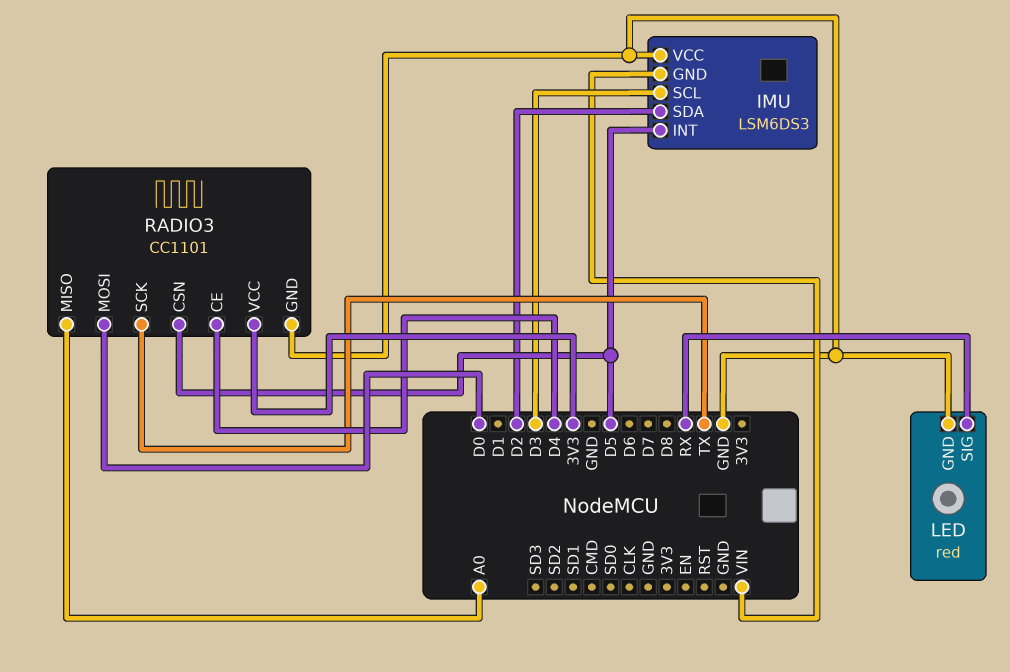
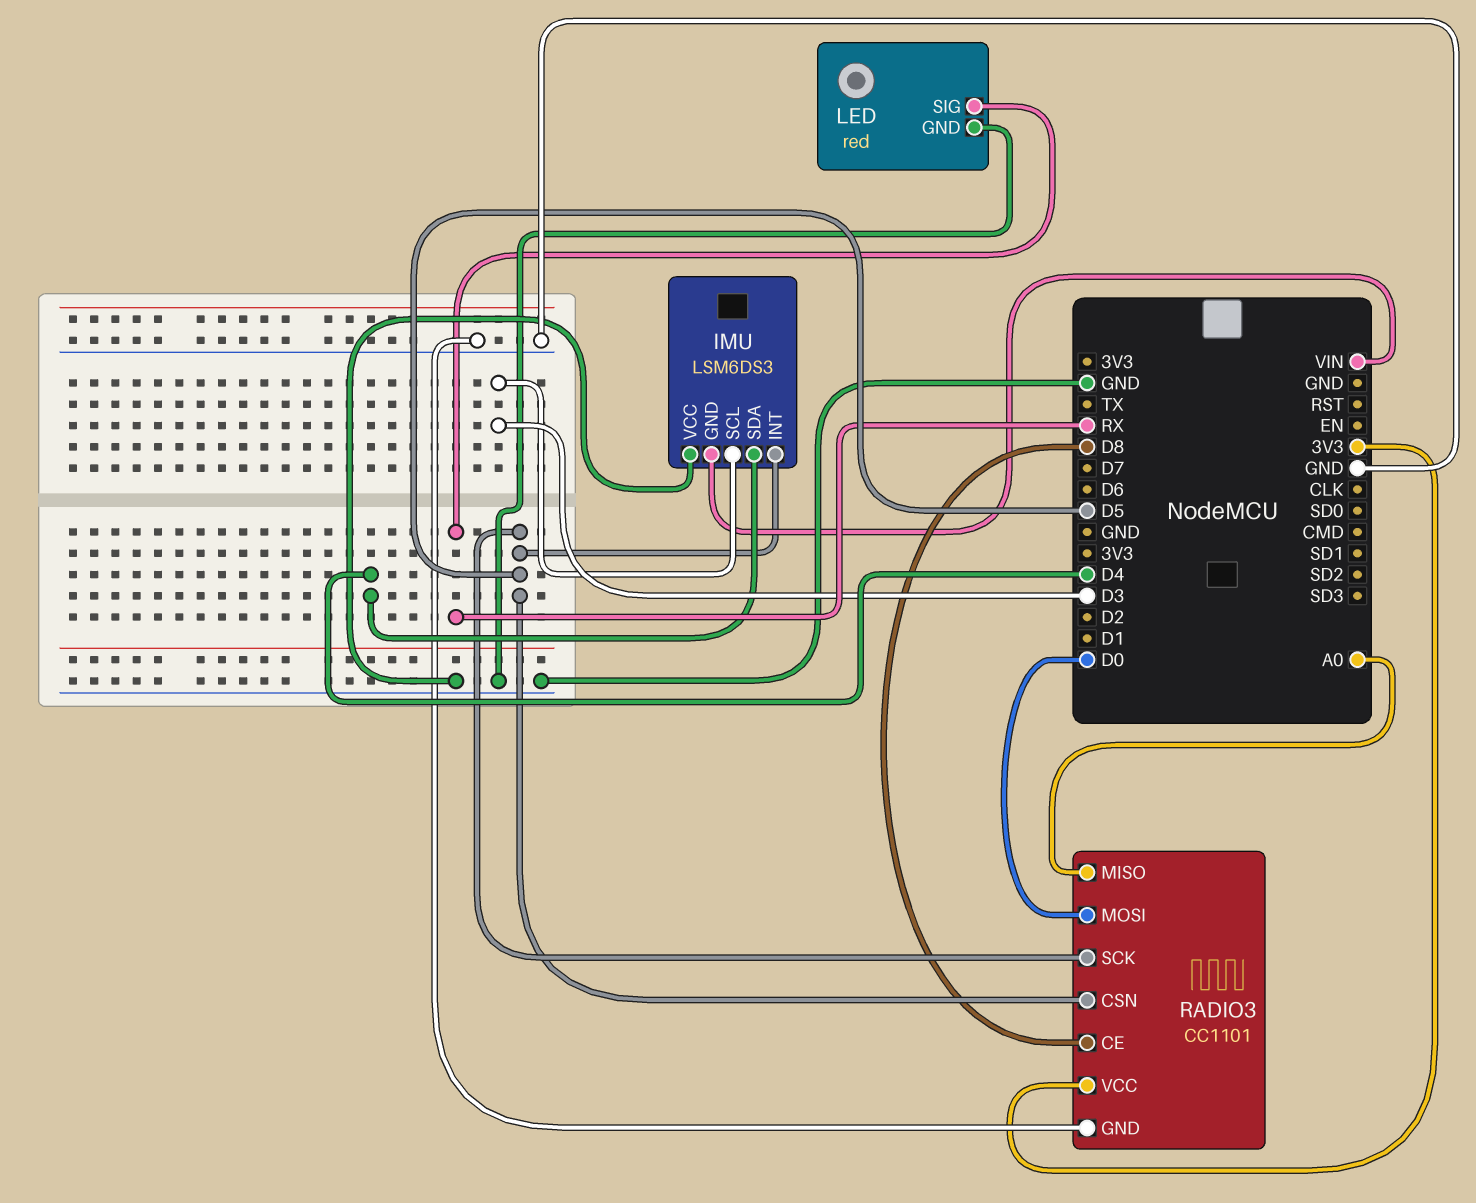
IMU pin SDA: D2 -> D4
RADIO3 pin CE: D4 -> D8
RADIO3 pin SCK: TX -> D5

